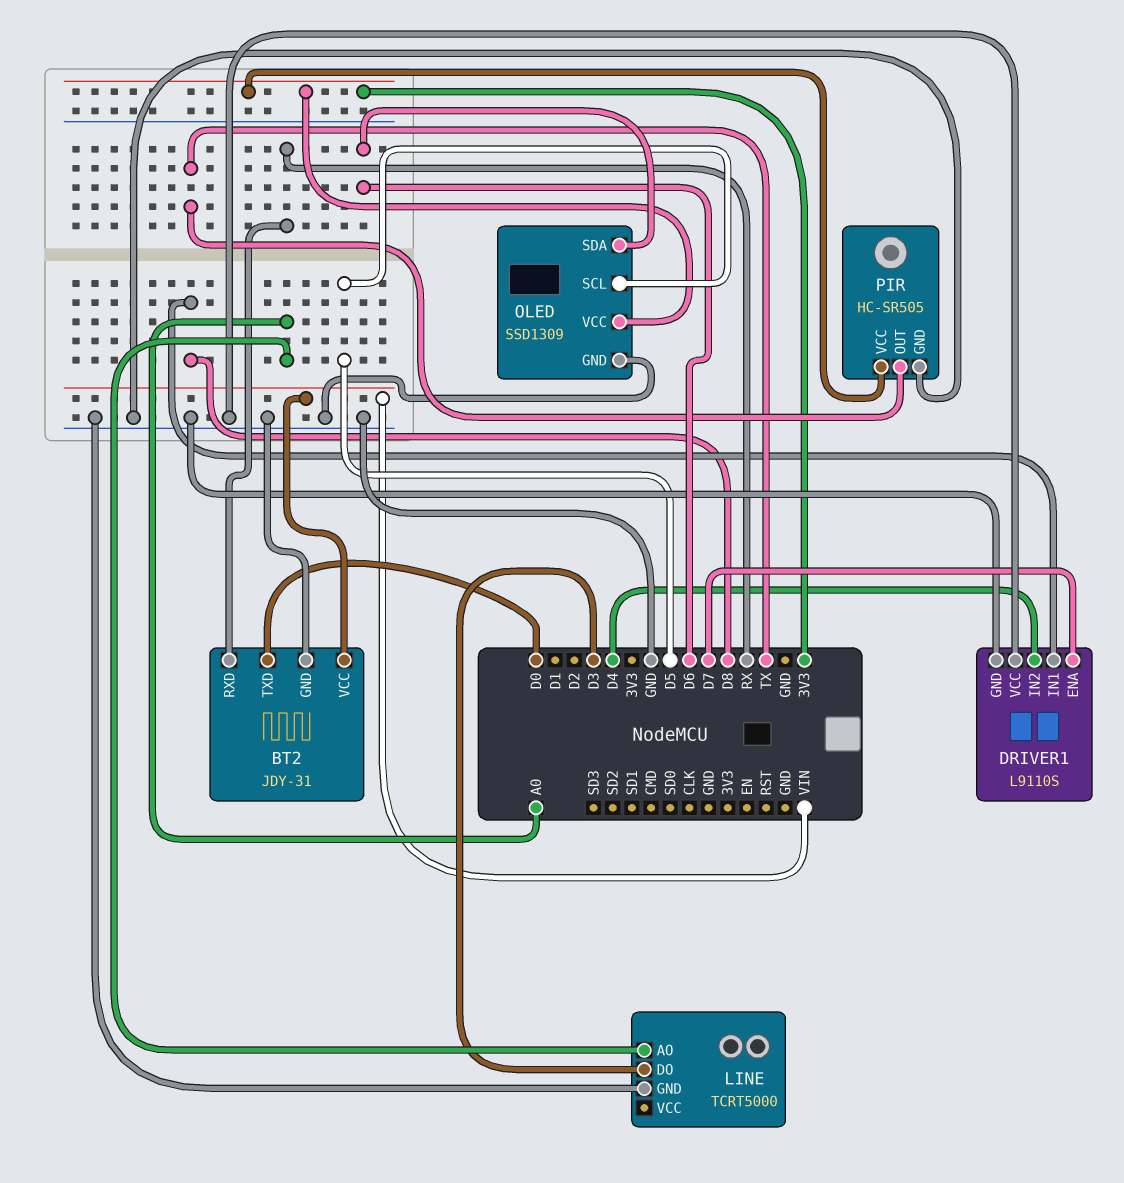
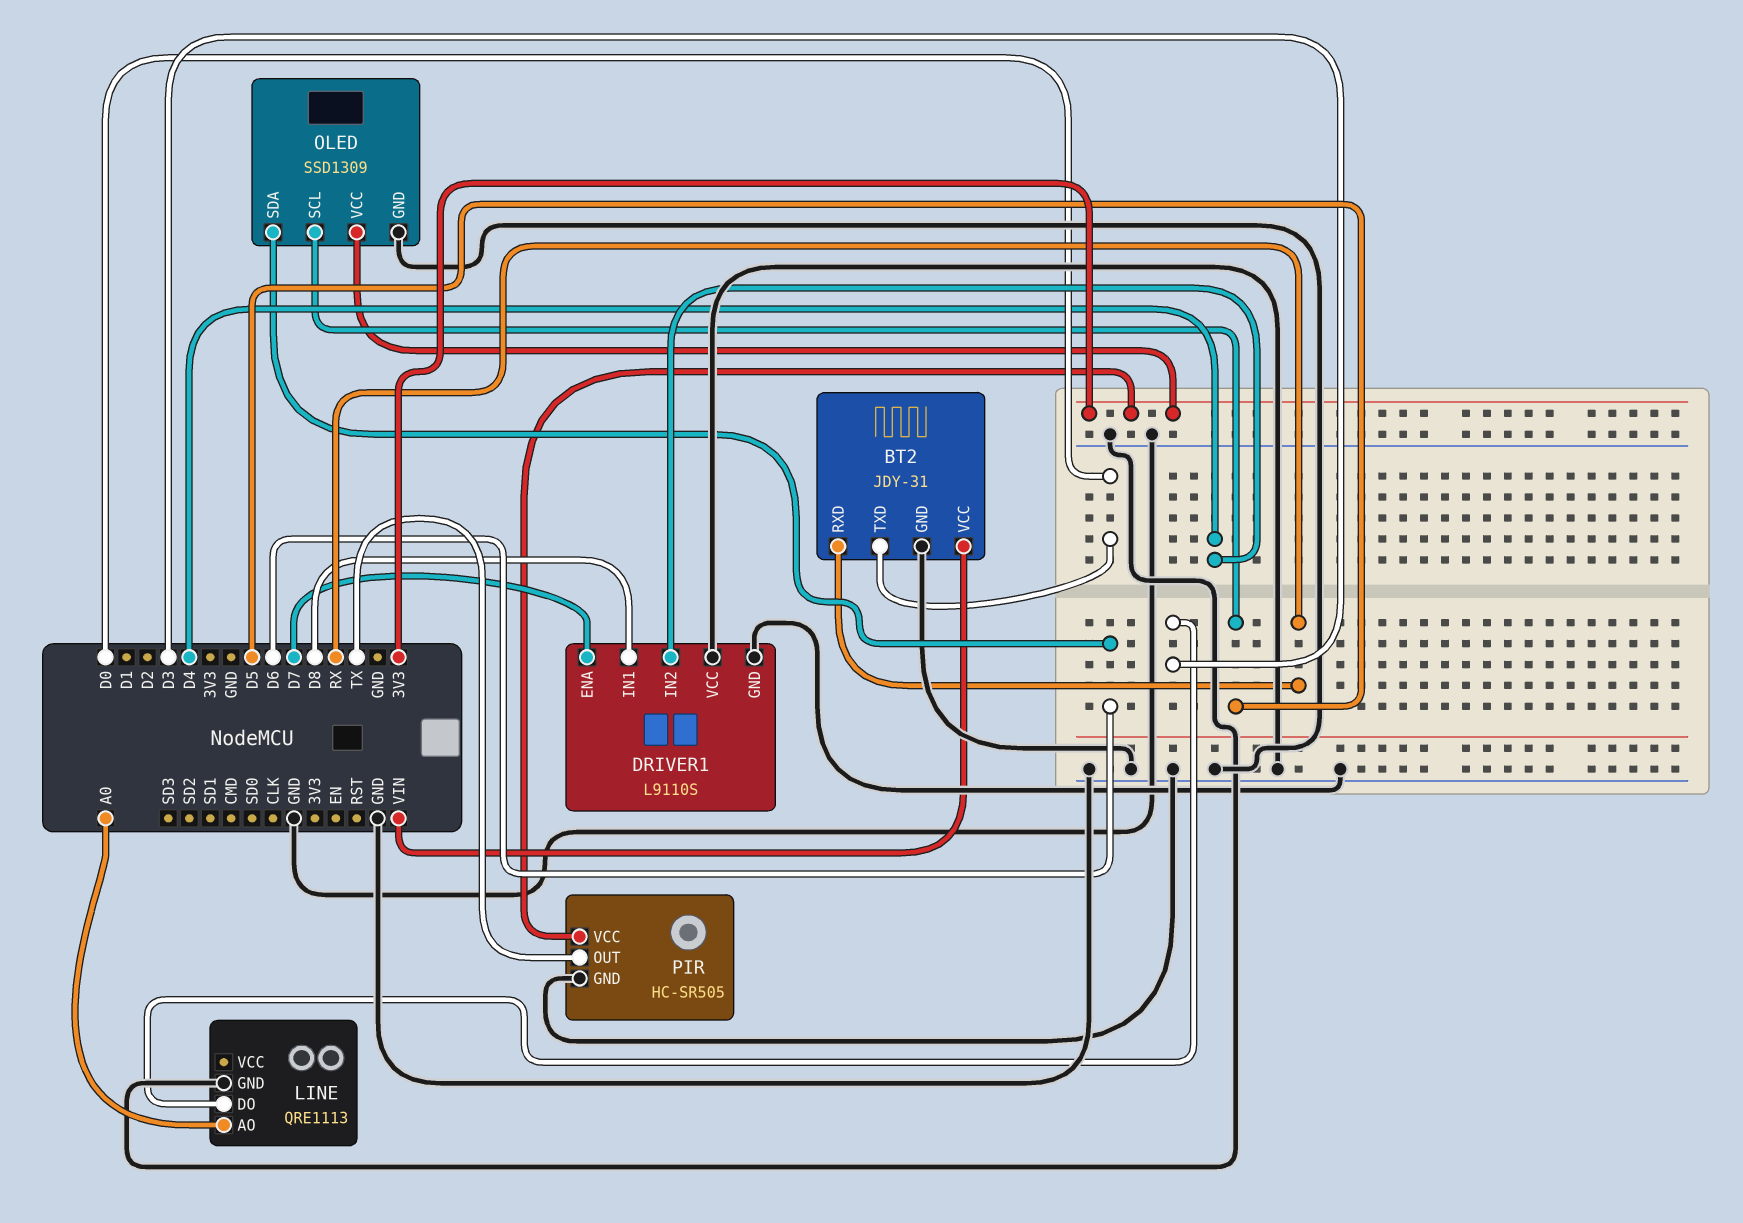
LINE: TCRT5000 -> QRE1113

